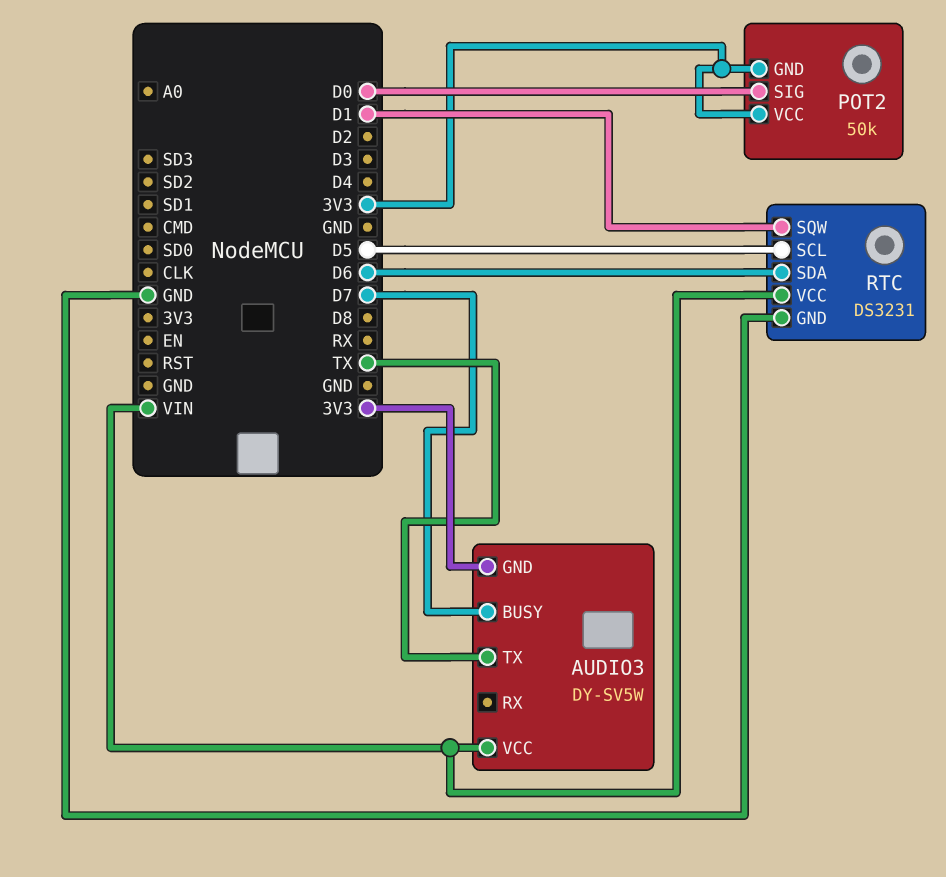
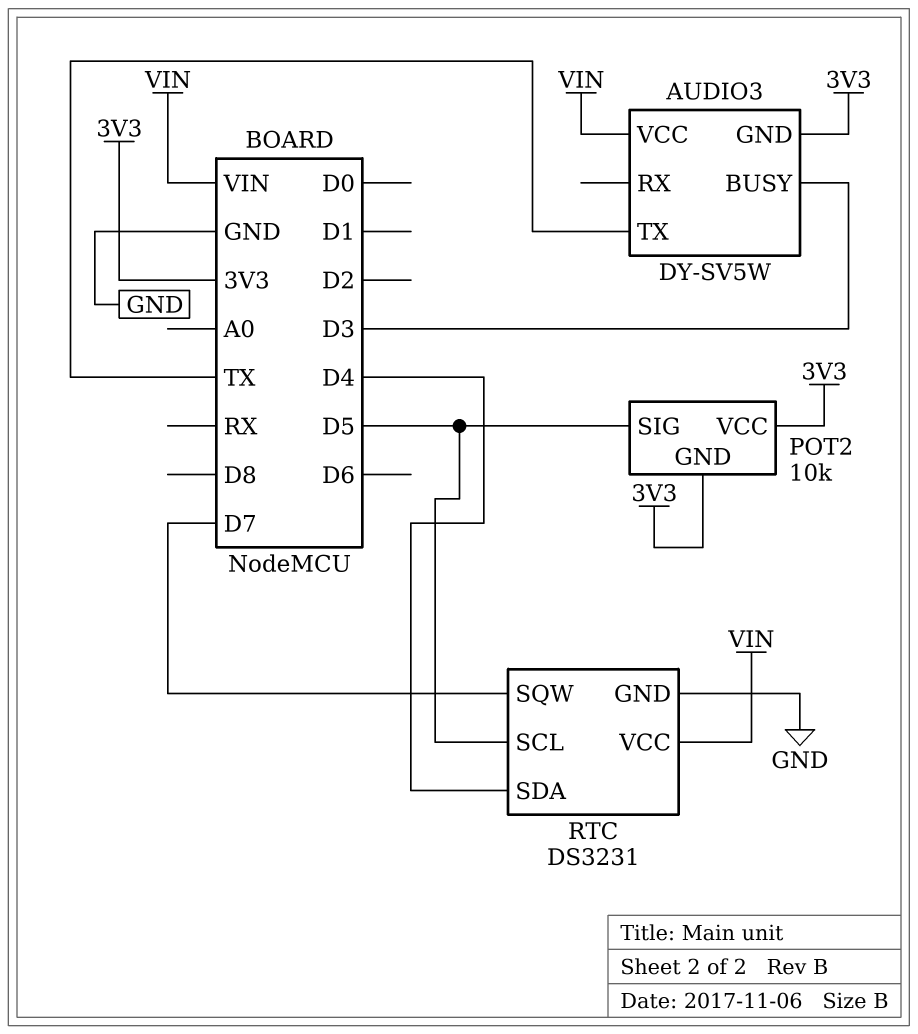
AUDIO3 pin BUSY: D7 -> D3
POT2: 50k -> 10k
POT2 pin SIG: D0 -> D5
RTC pin SDA: D6 -> D4
RTC pin SQW: D1 -> D7

